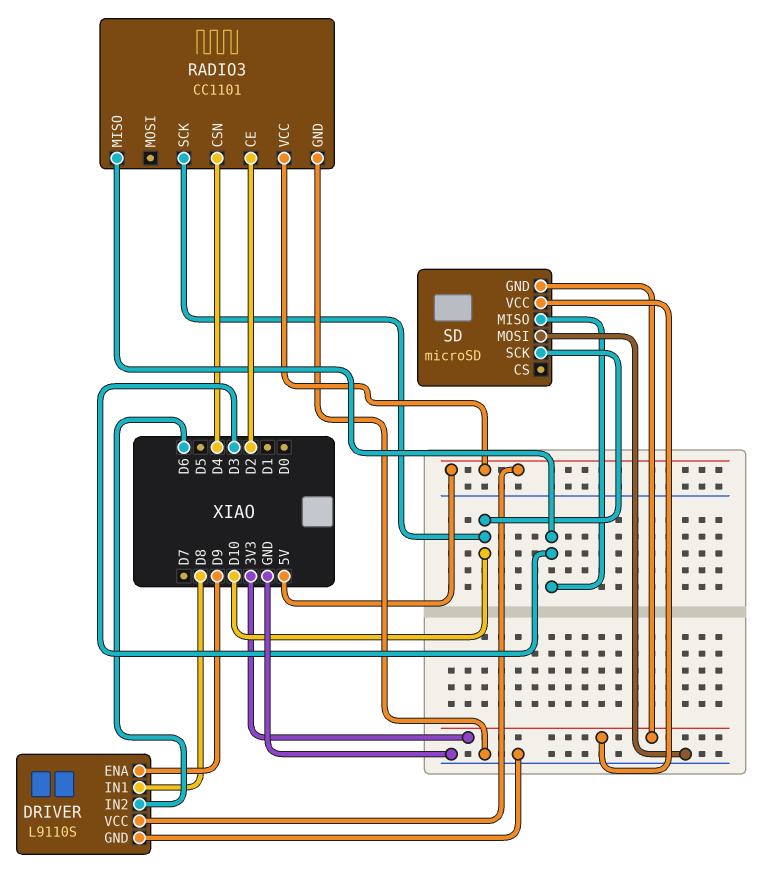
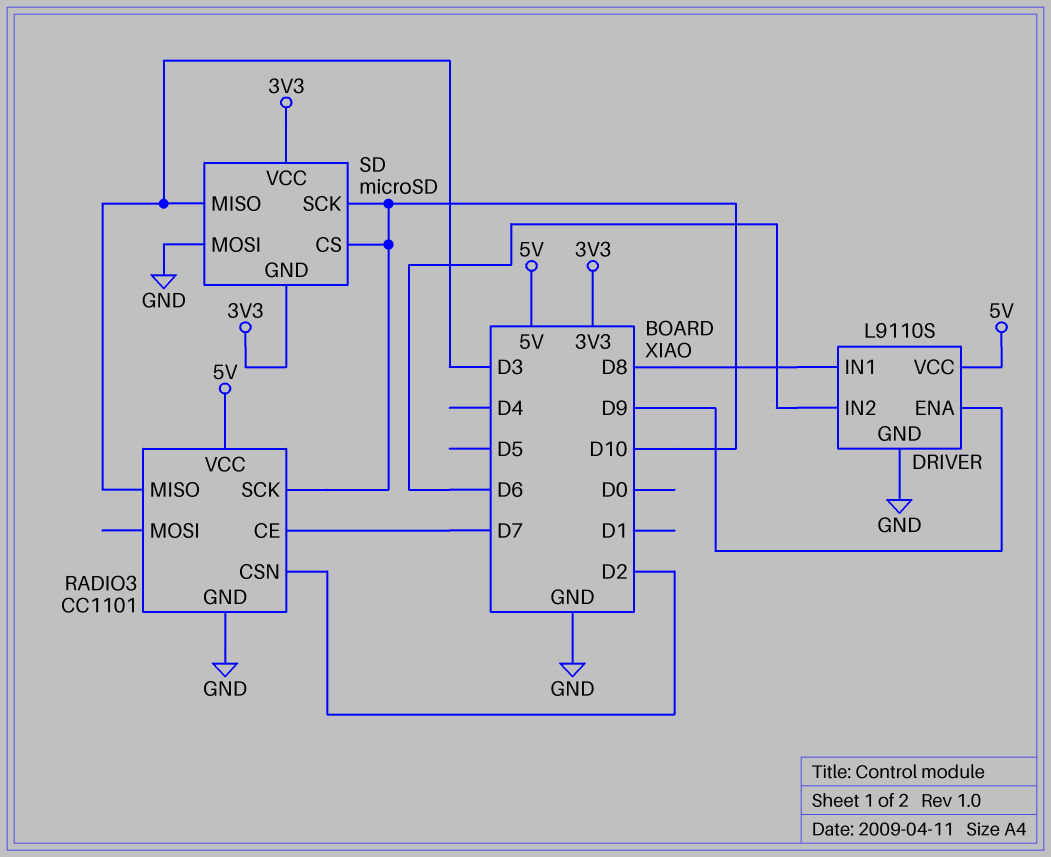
RADIO3 pin CE: D2 -> D7
RADIO3 pin CSN: D4 -> D2
SD pin CS: none -> D10

